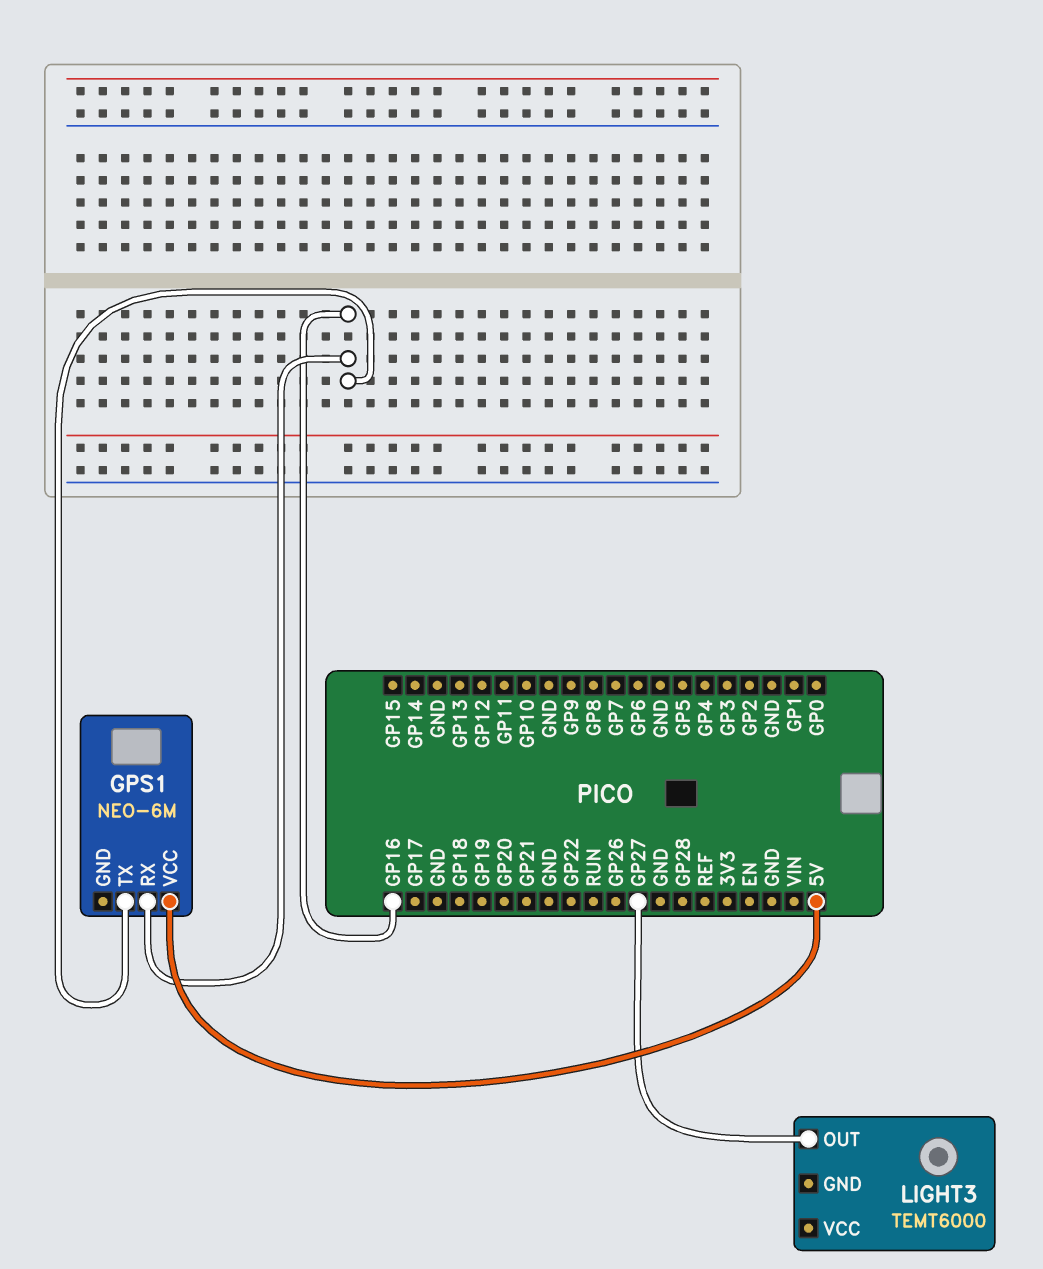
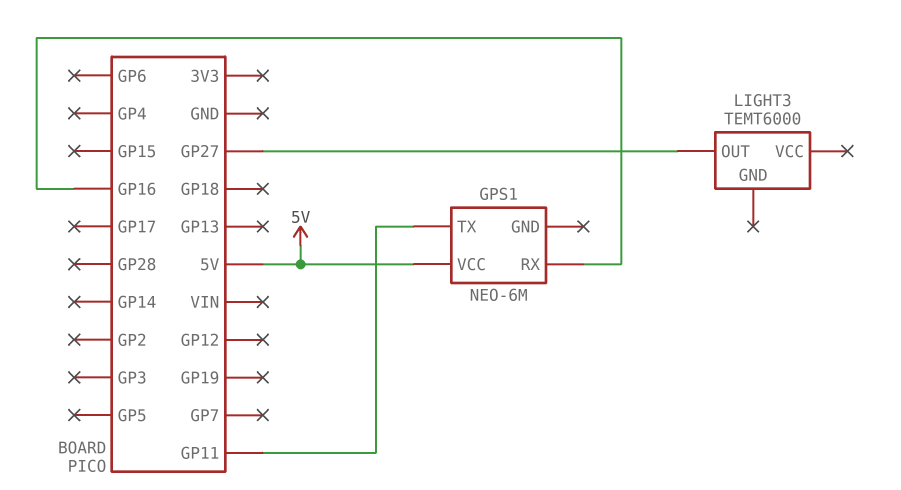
GPS1 pin TX: GP16 -> GP11

